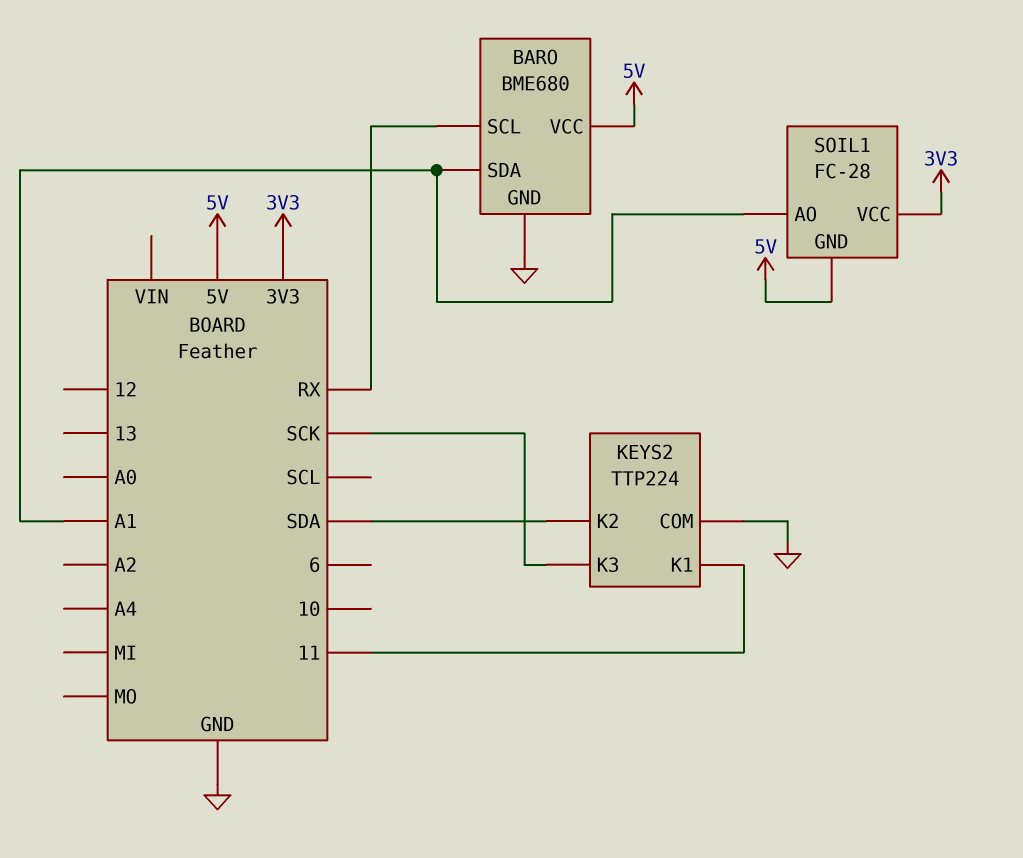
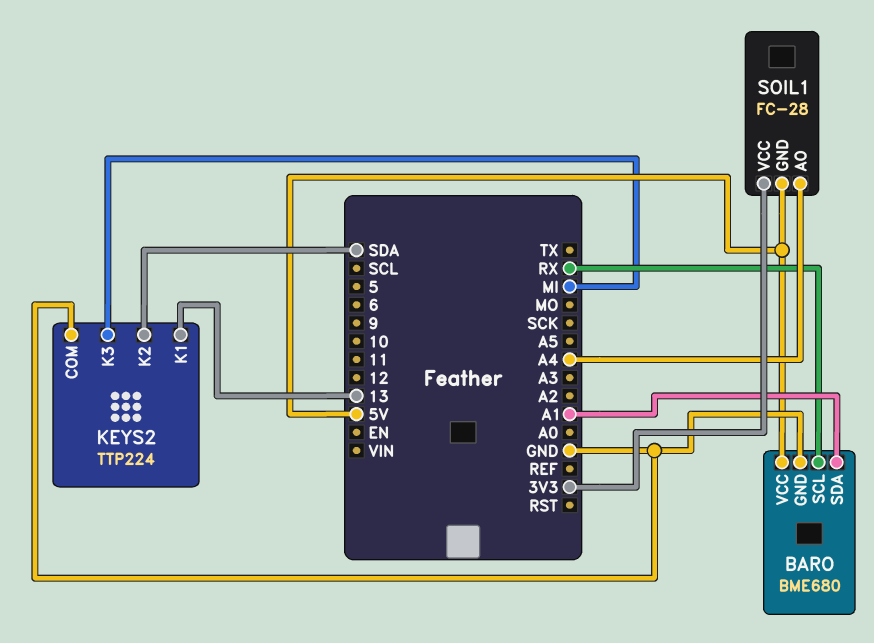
KEYS2 pin K1: 11 -> 13
KEYS2 pin K3: SCK -> MI
SOIL1 pin AO: A1 -> A4

